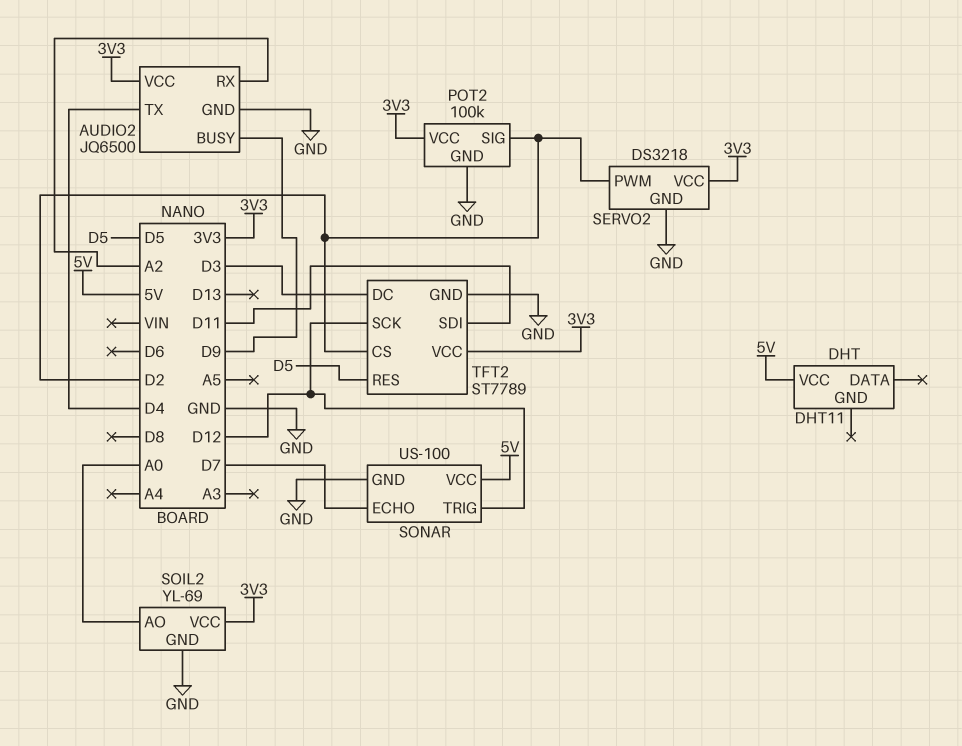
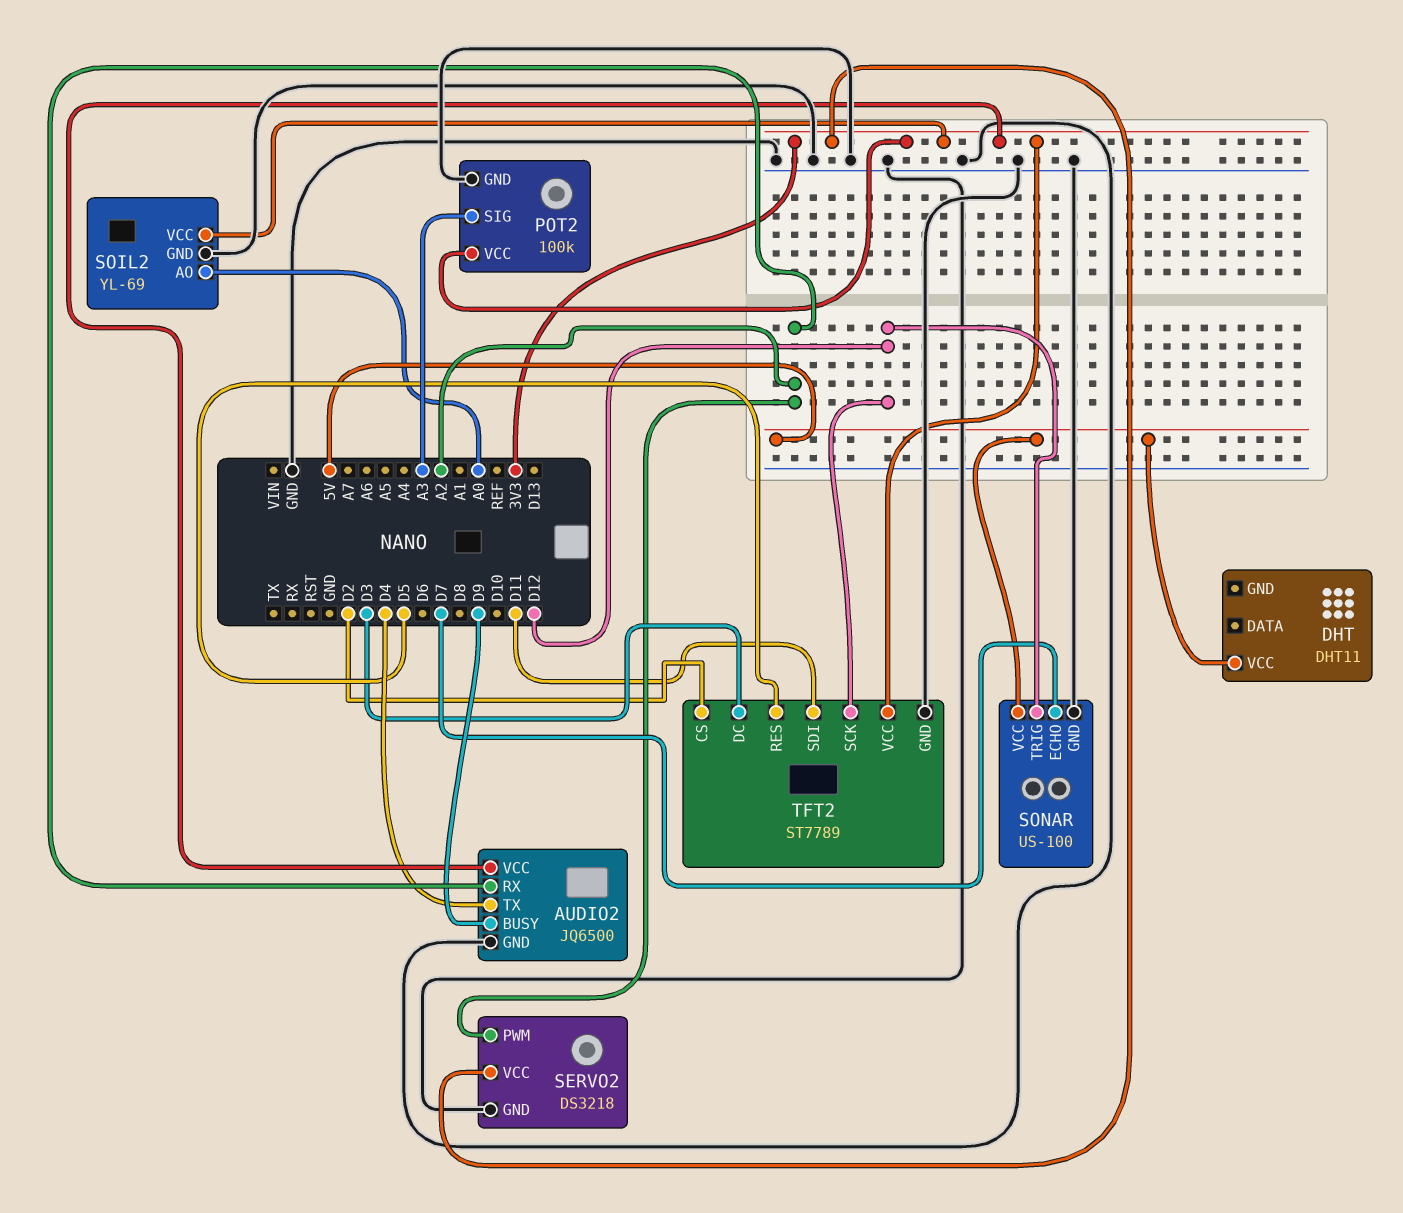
POT2 pin SIG: D2 -> A3
SERVO2 pin PWM: D2 -> A2

